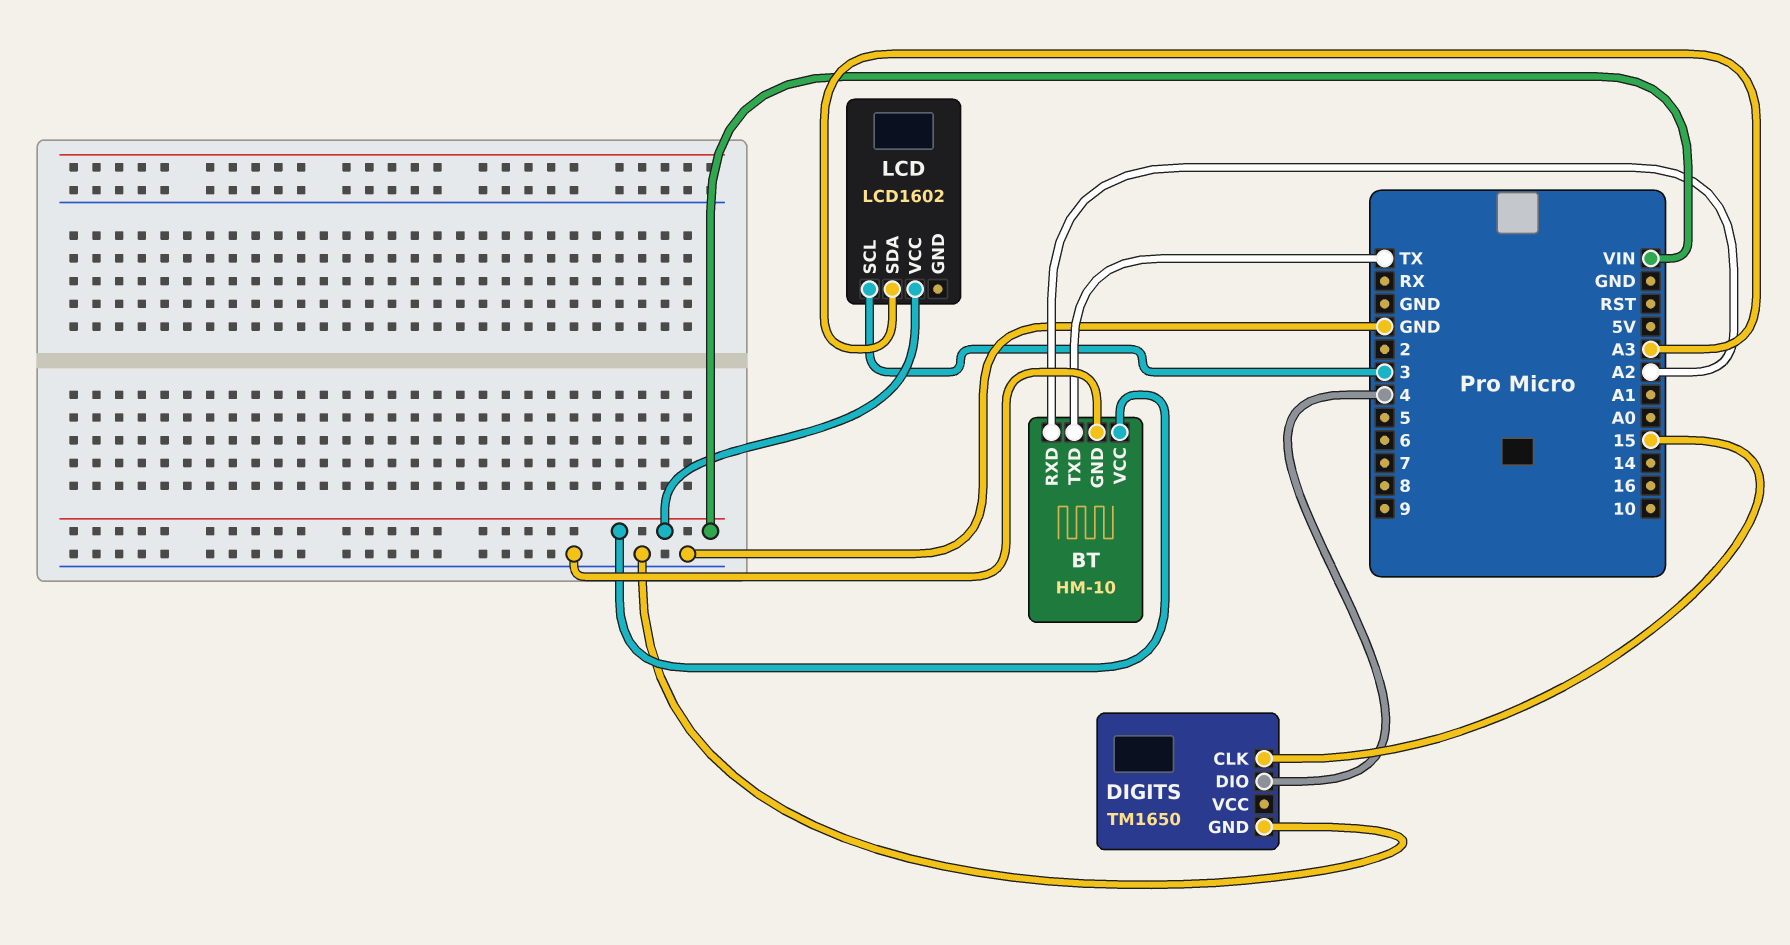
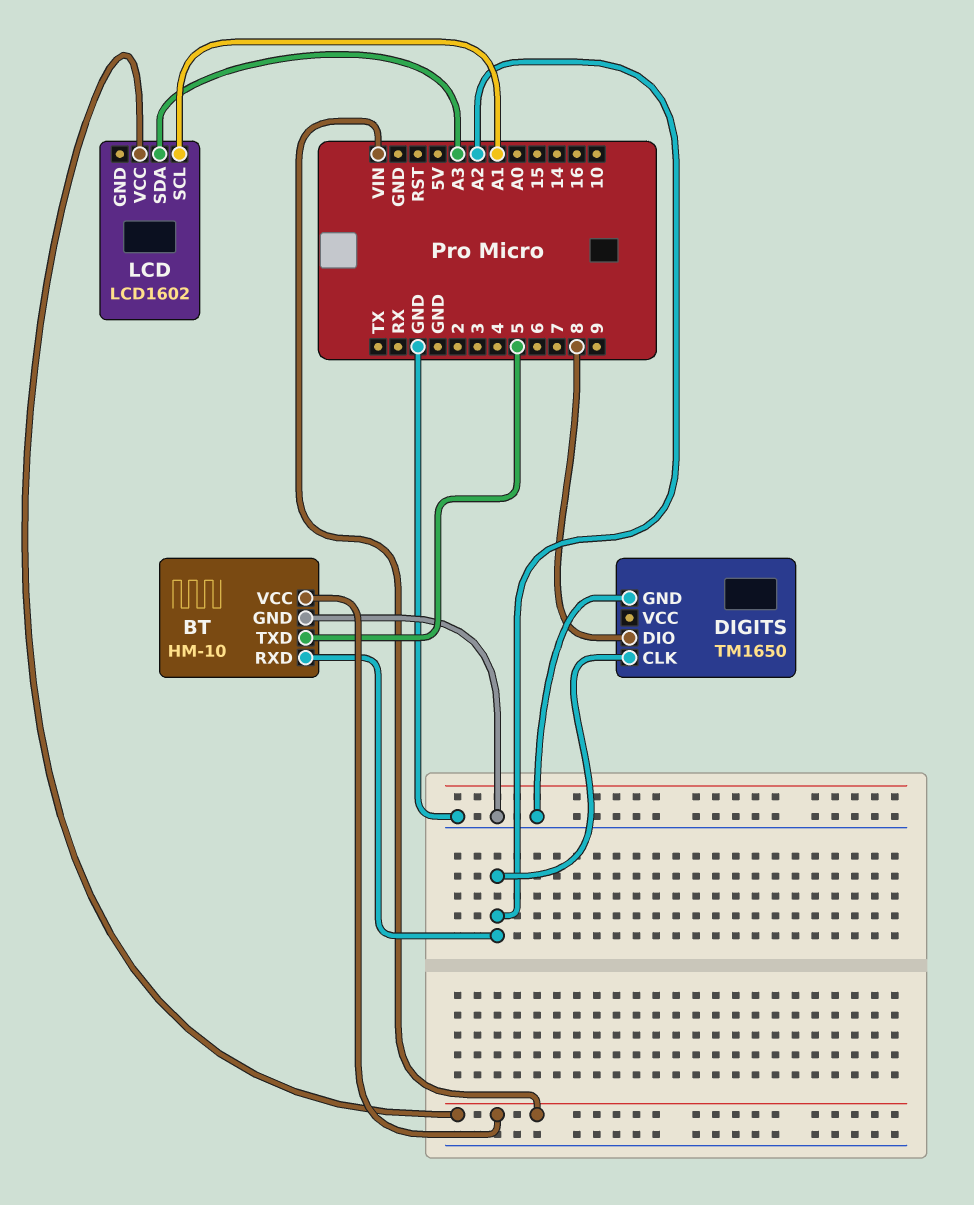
BT pin TXD: TX -> 5
DIGITS pin CLK: 15 -> A2
DIGITS pin DIO: 4 -> 8
LCD pin SCL: 3 -> A1

